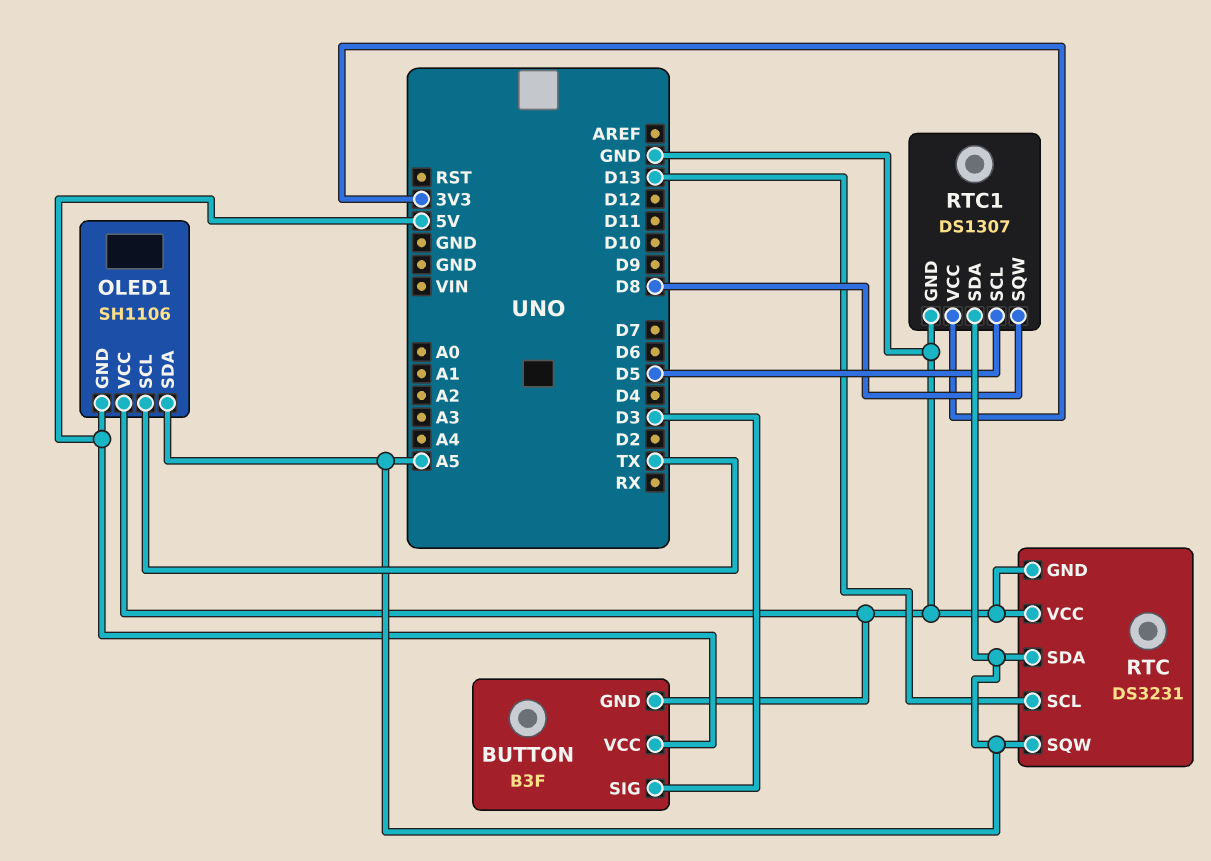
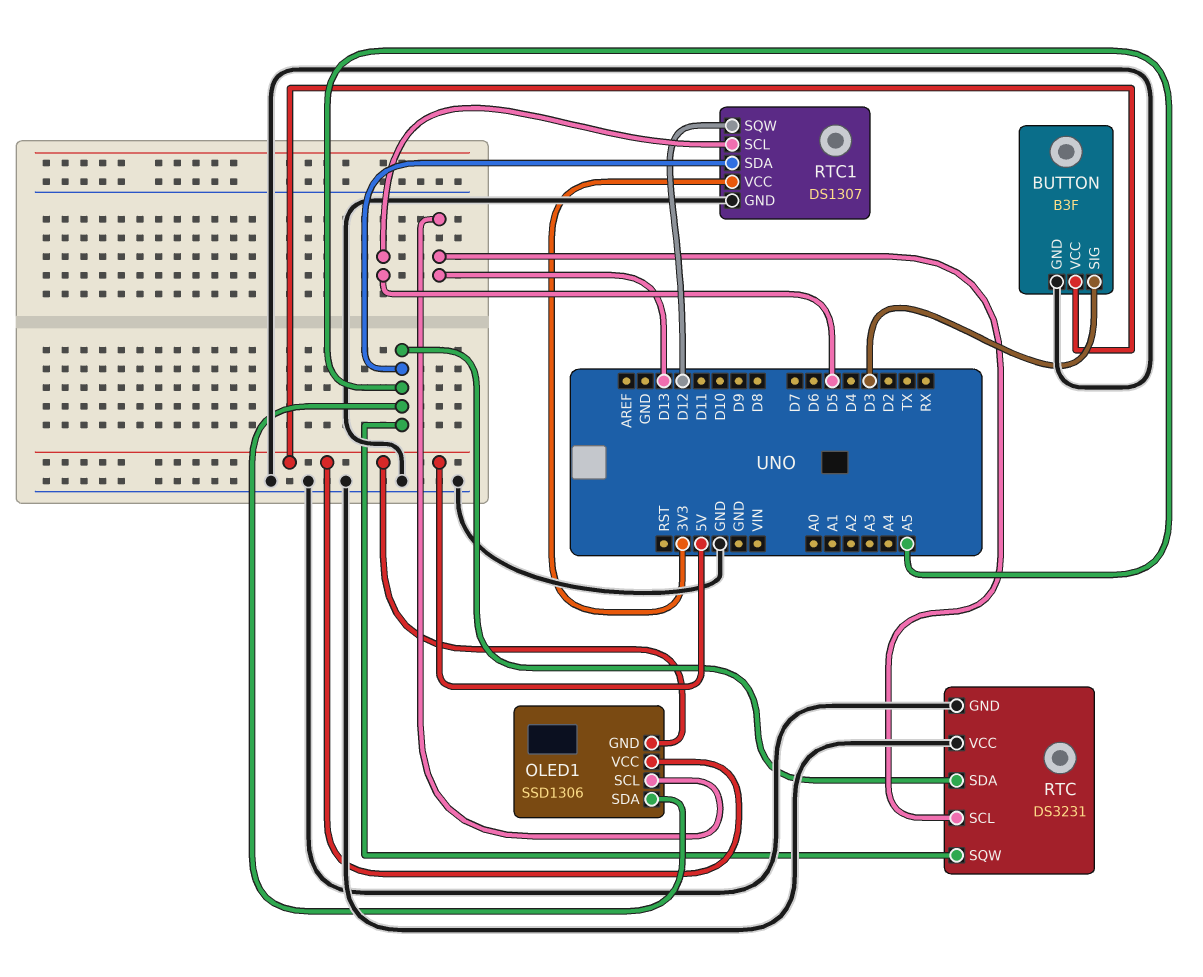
OLED1: SH1106 -> SSD1306
OLED1 pin SCL: TX -> D13
OLED1 pin VCC: GND -> 5V
RTC1 pin SQW: D8 -> D12

